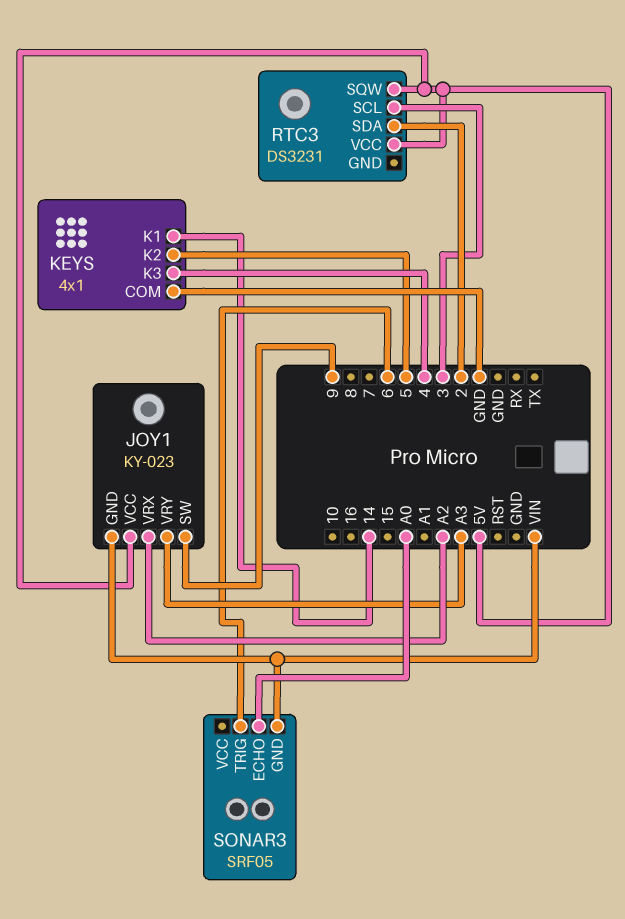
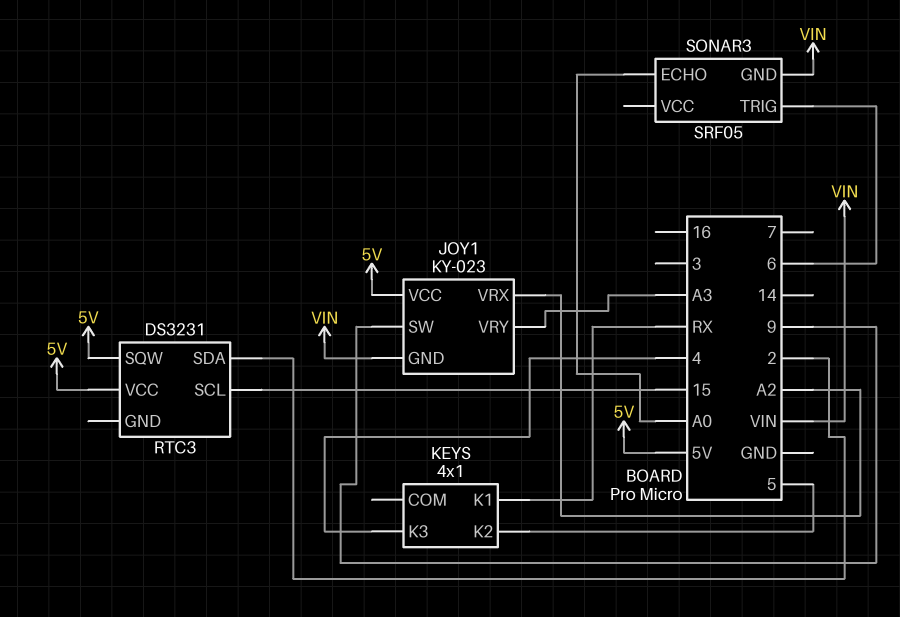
KEYS pin COM: GND -> none
KEYS pin K1: 14 -> RX
RTC3 pin SCL: 3 -> 15

